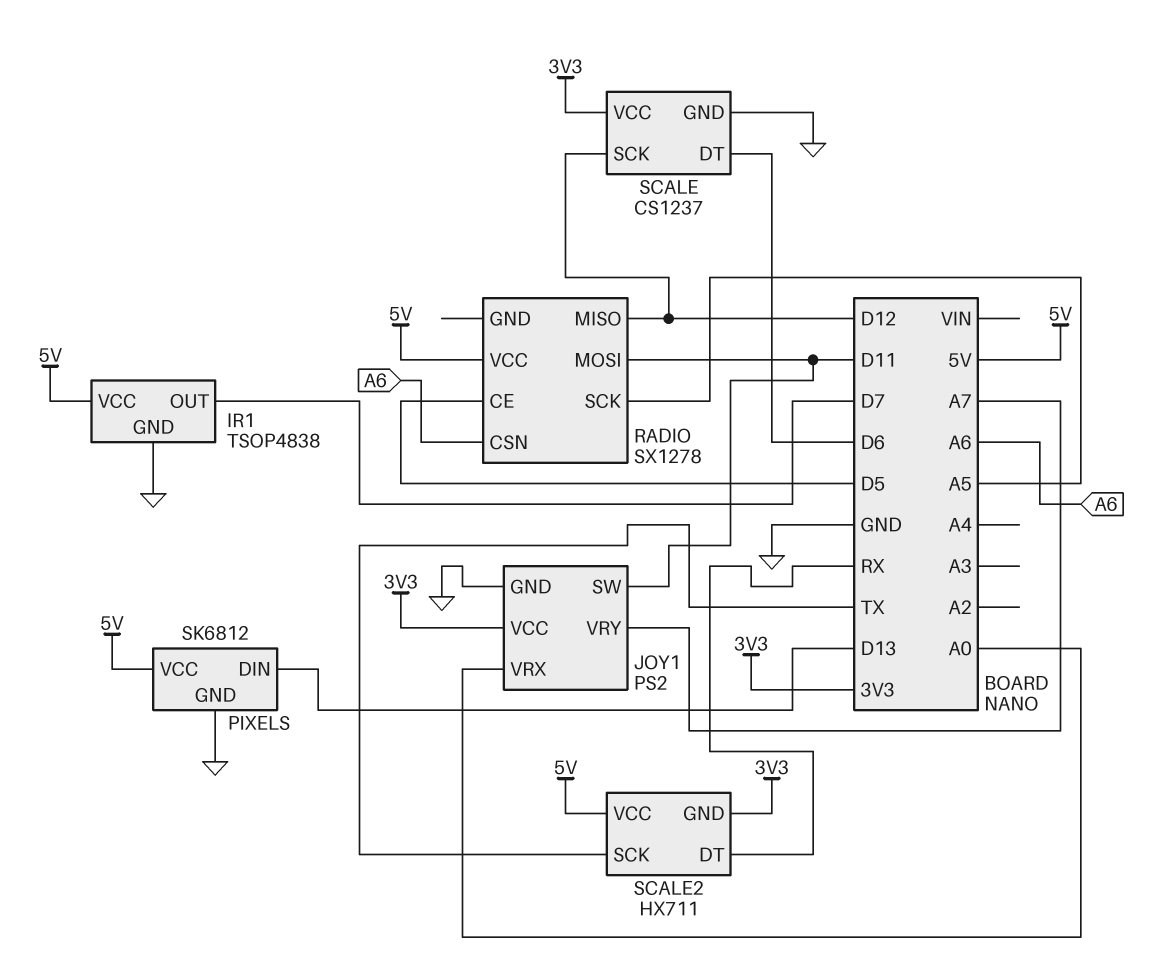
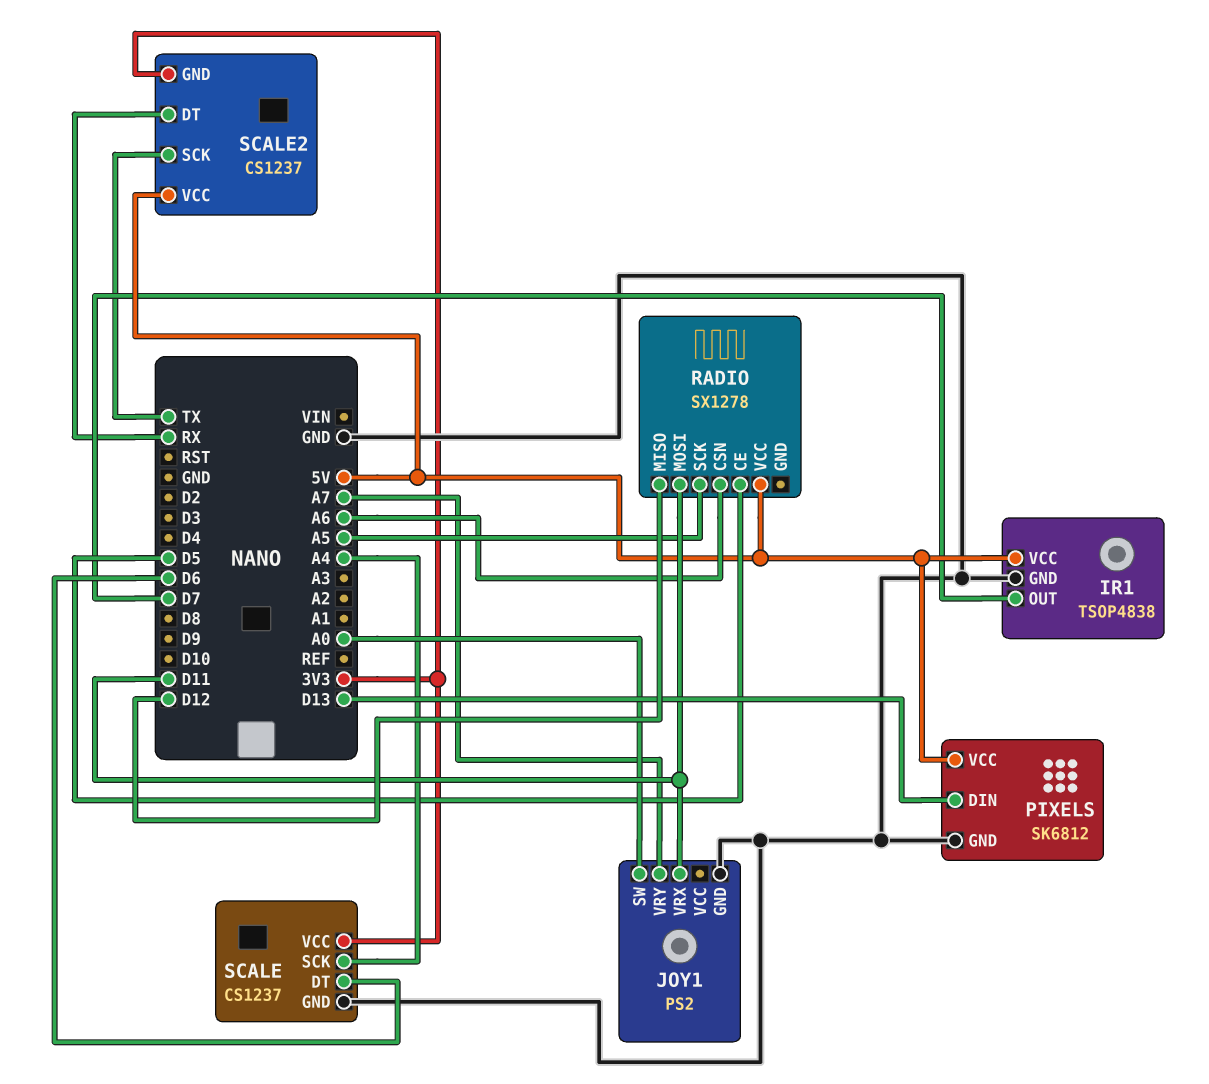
JOY1 pin SW: D11 -> A0
JOY1 pin VCC: 3V3 -> none
JOY1 pin VRX: A0 -> D11
SCALE pin SCK: D12 -> A4
SCALE2: HX711 -> CS1237

